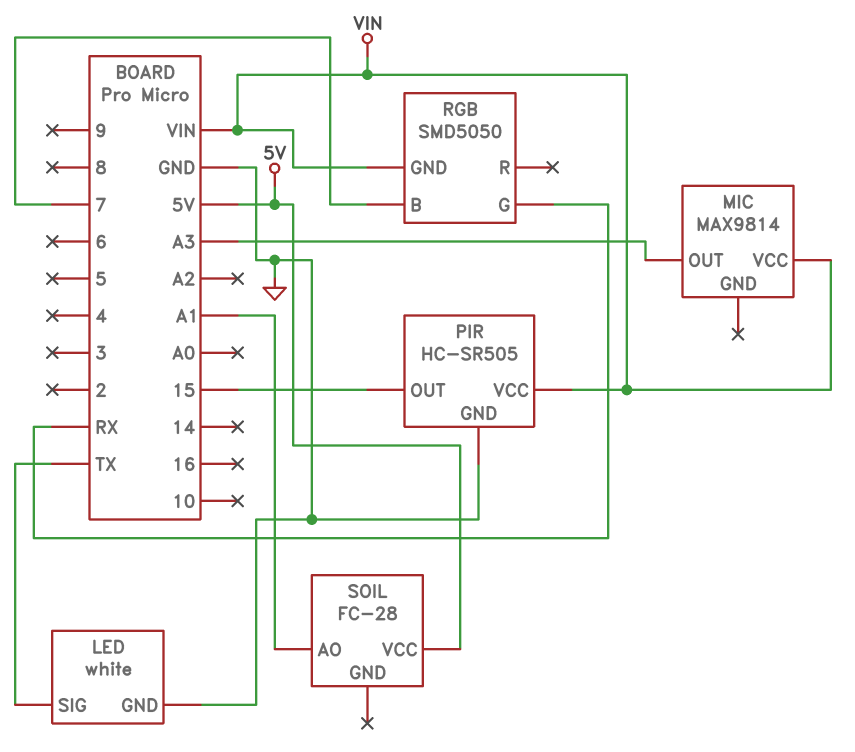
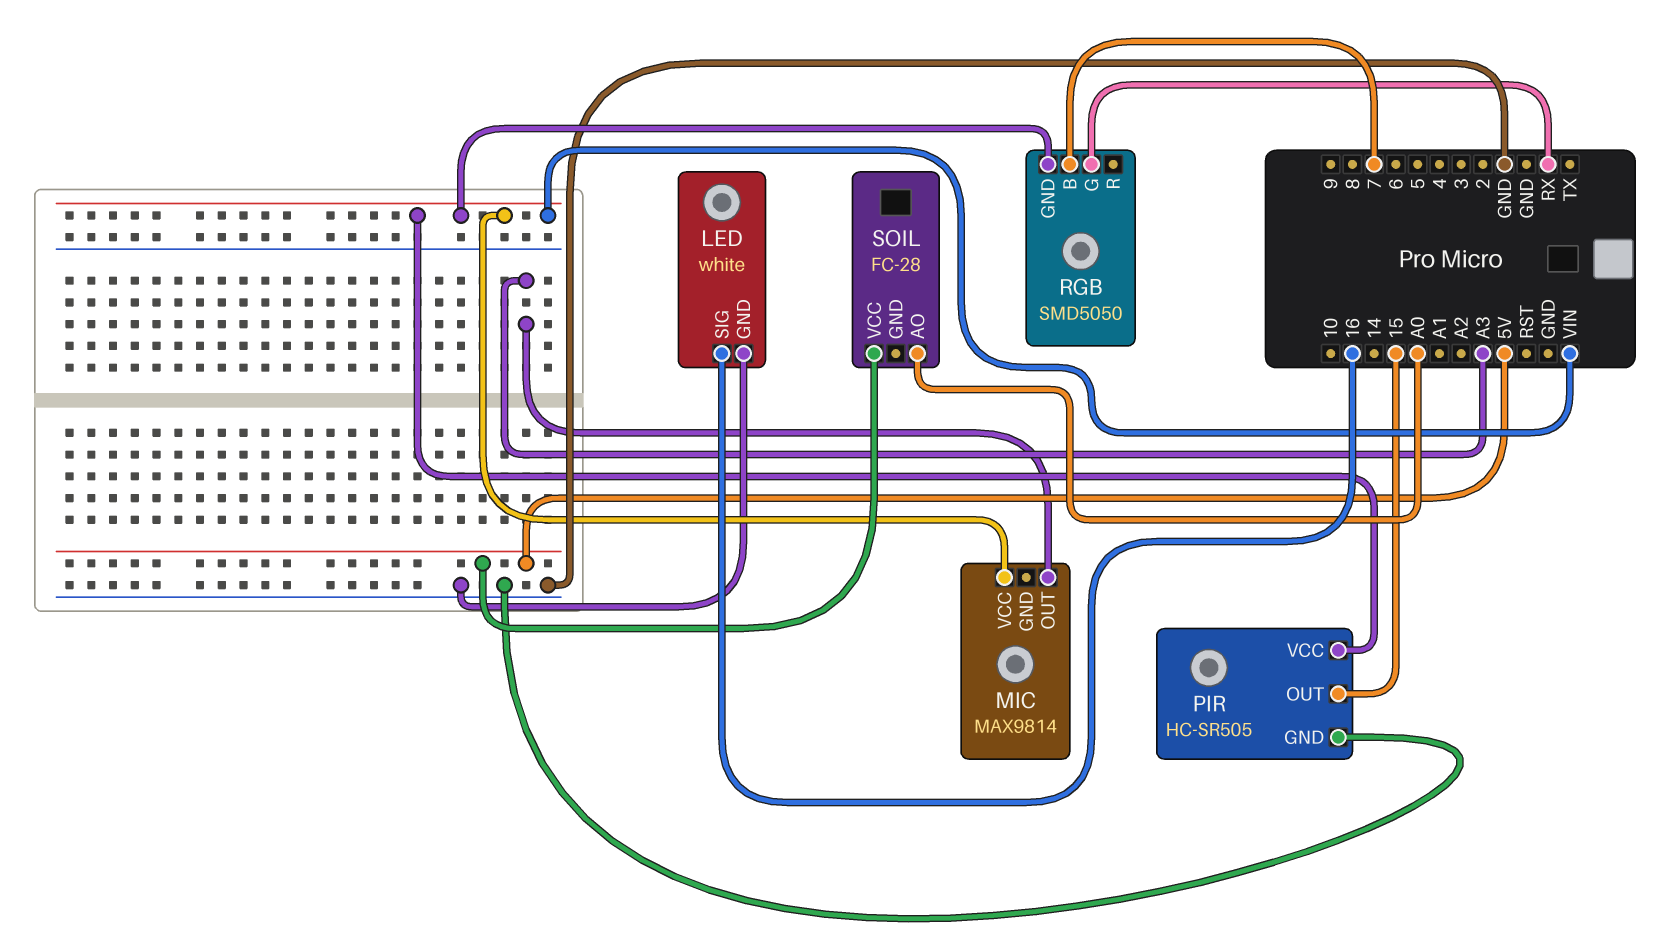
LED pin SIG: TX -> 16
SOIL pin AO: A1 -> A0

